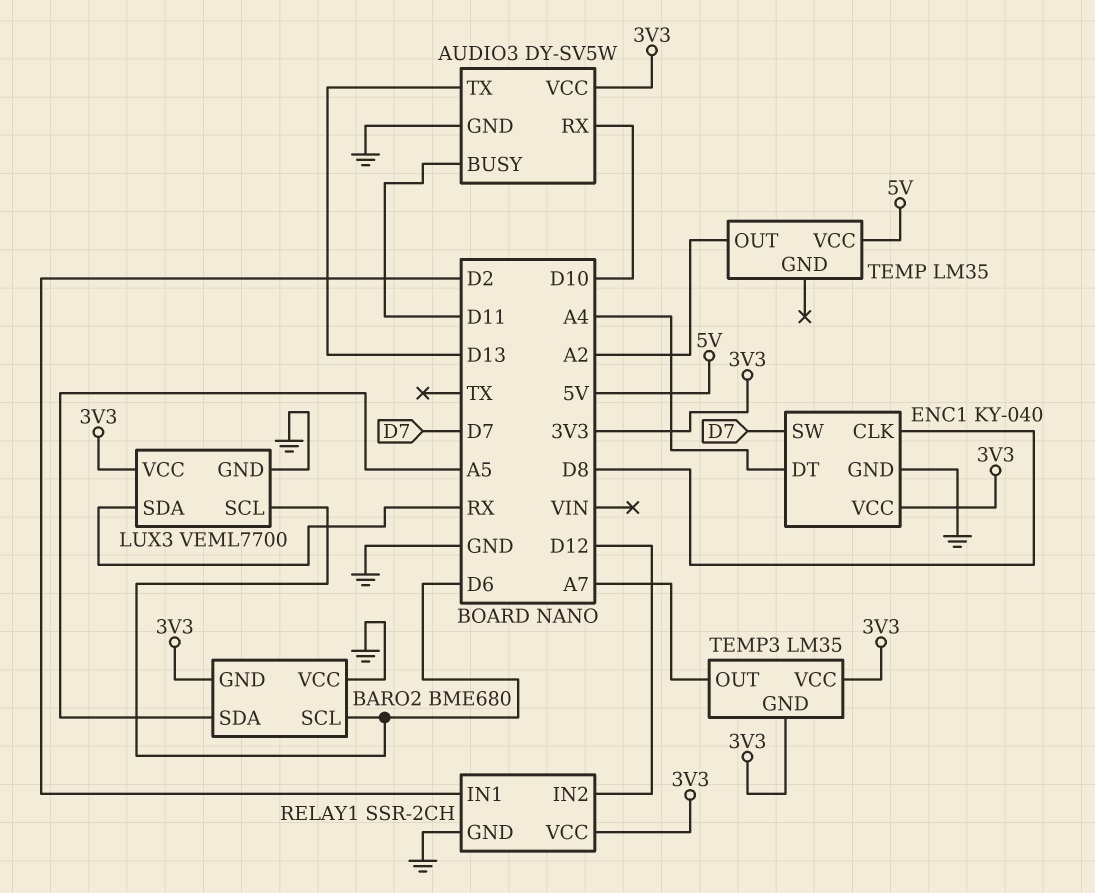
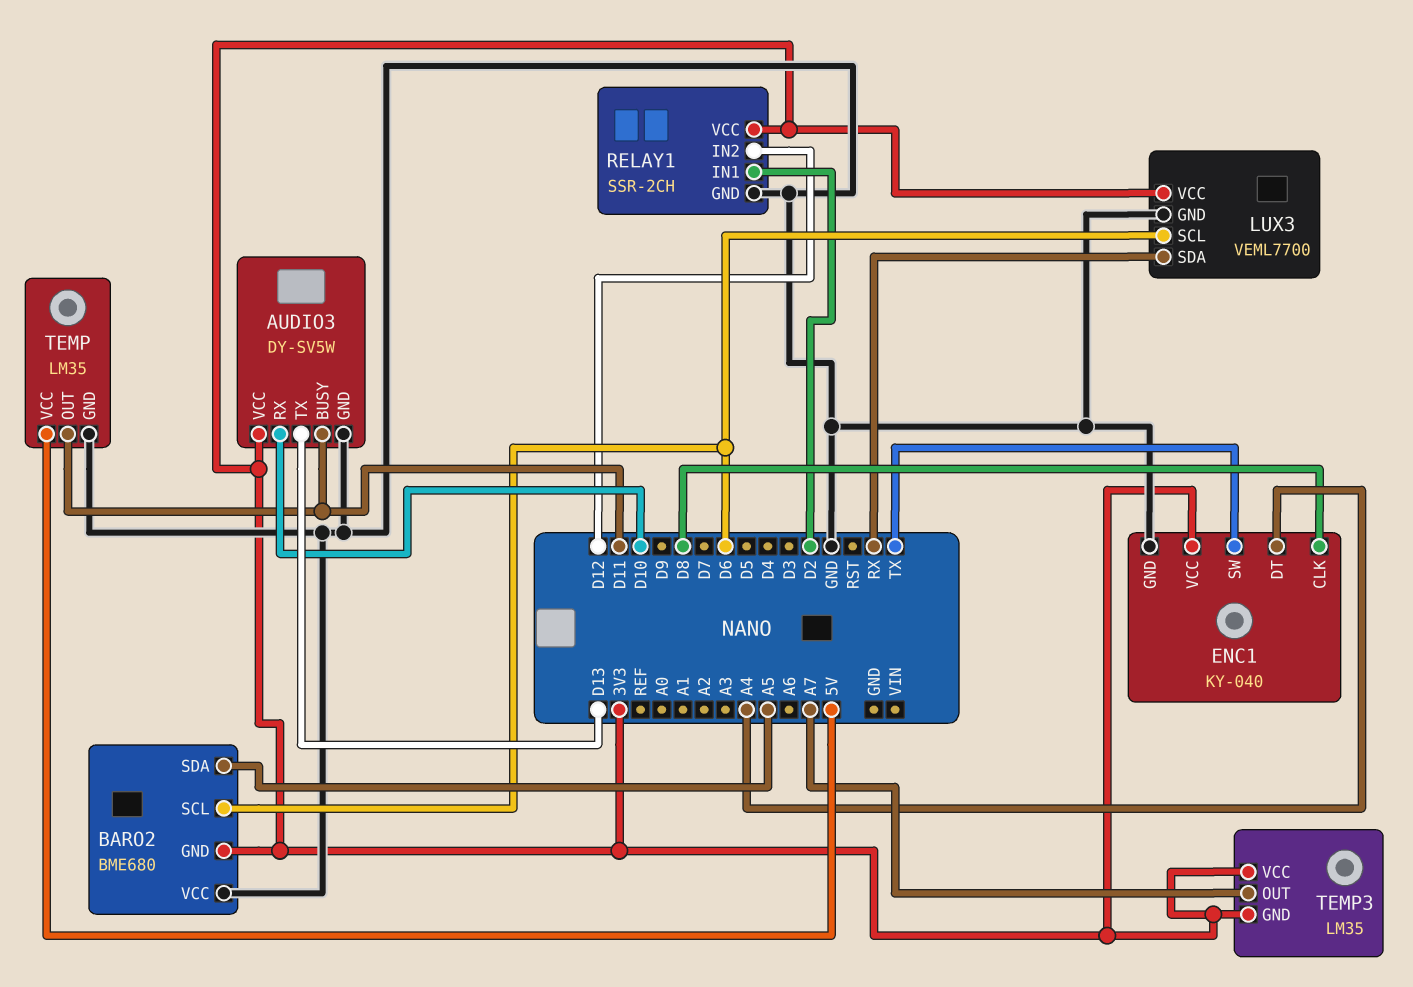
ENC1 pin SW: D7 -> TX
TEMP pin GND: none -> GND
TEMP pin OUT: A2 -> D11

